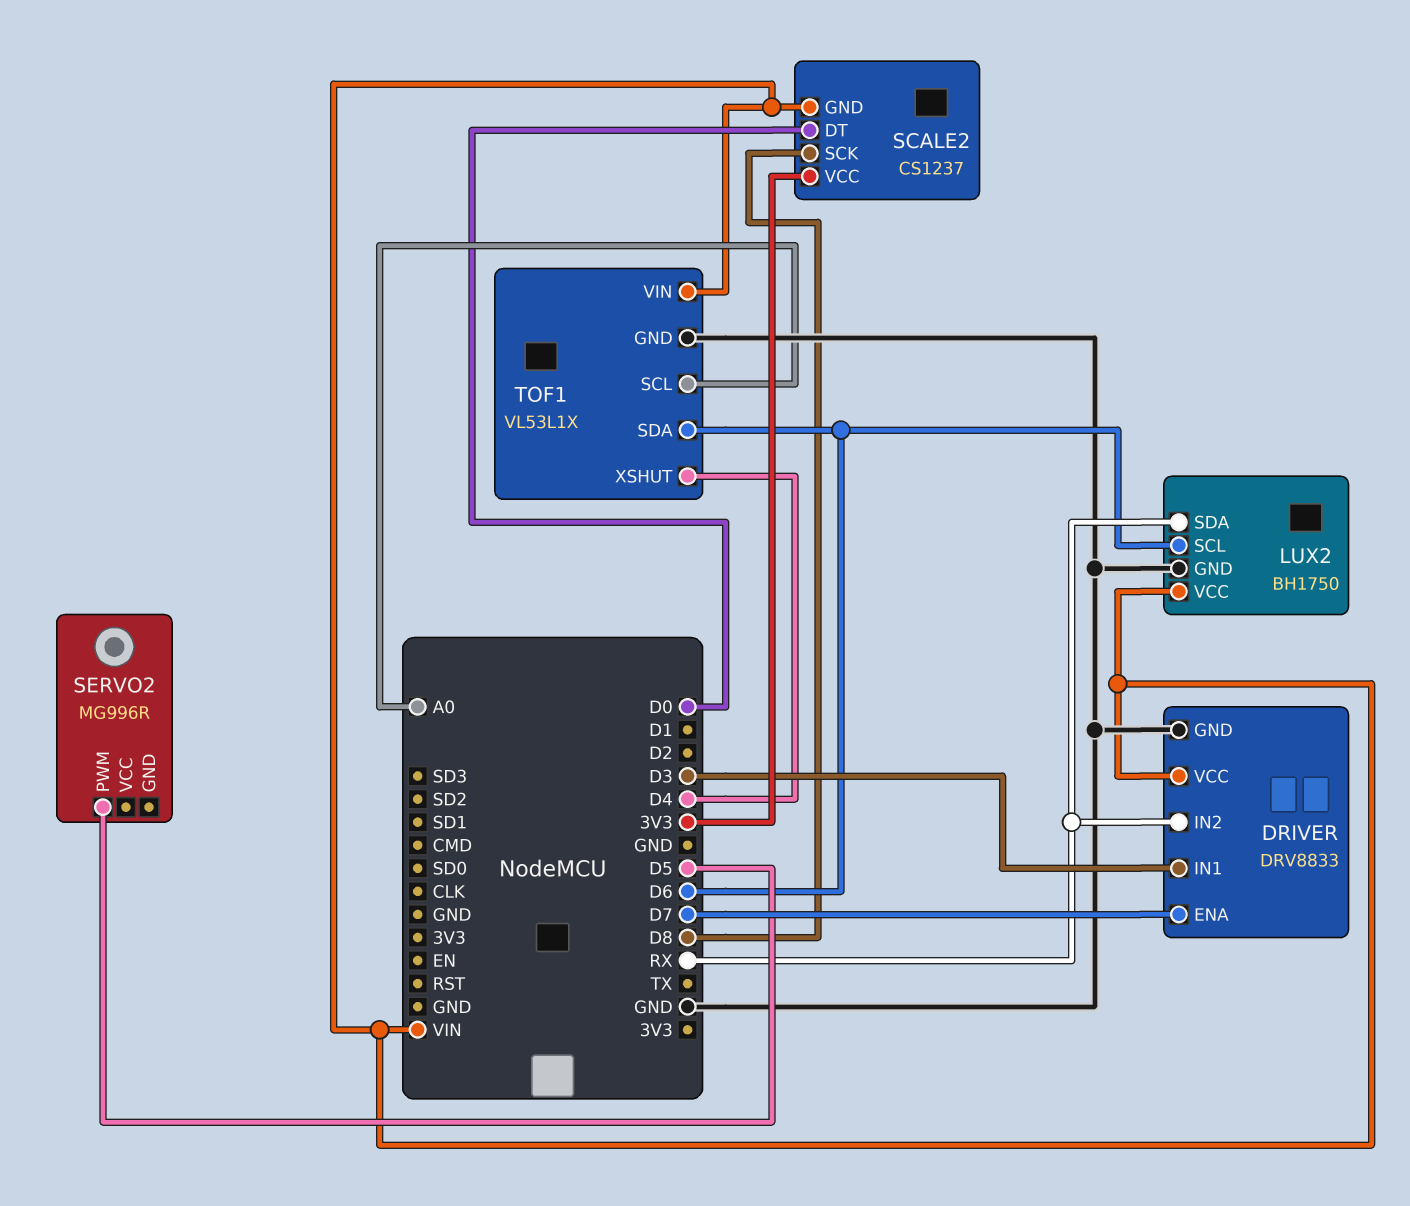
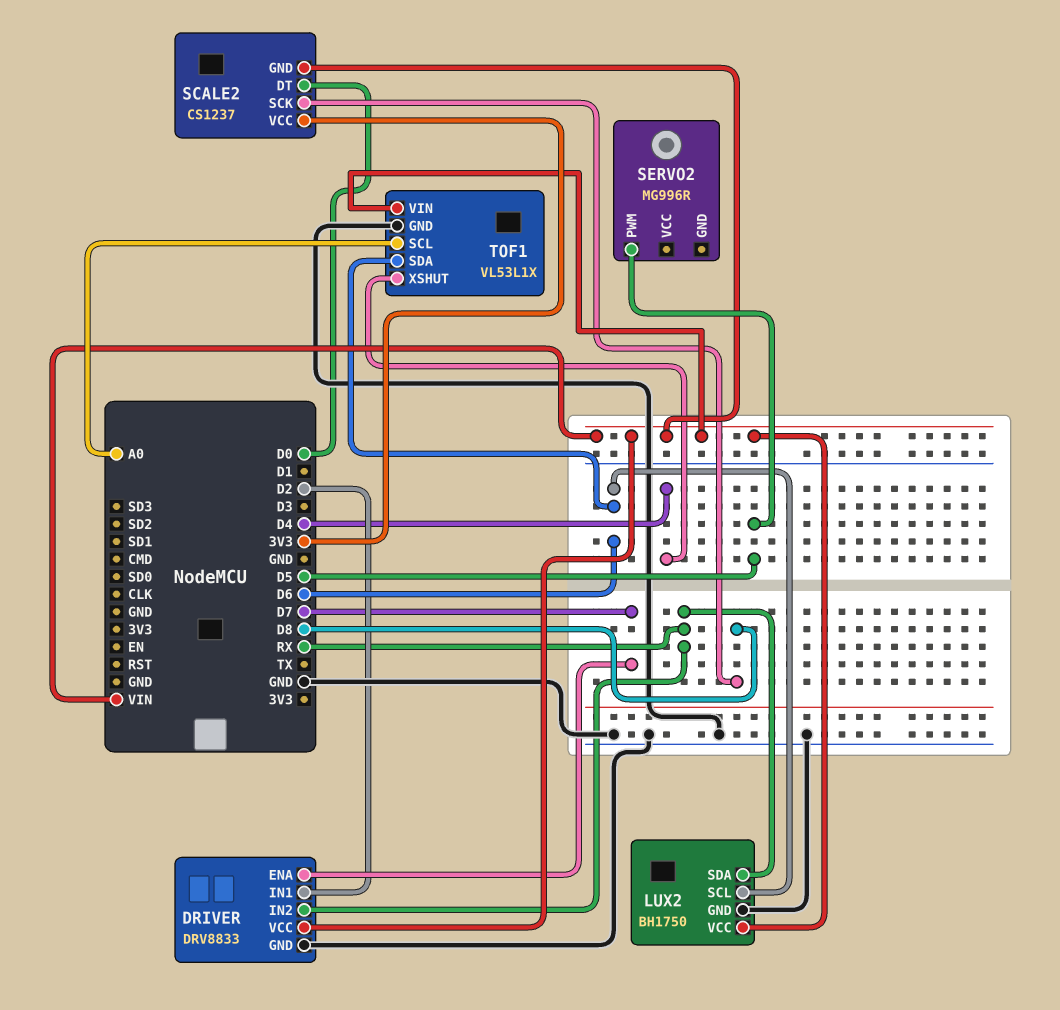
DRIVER pin IN1: D3 -> D2

